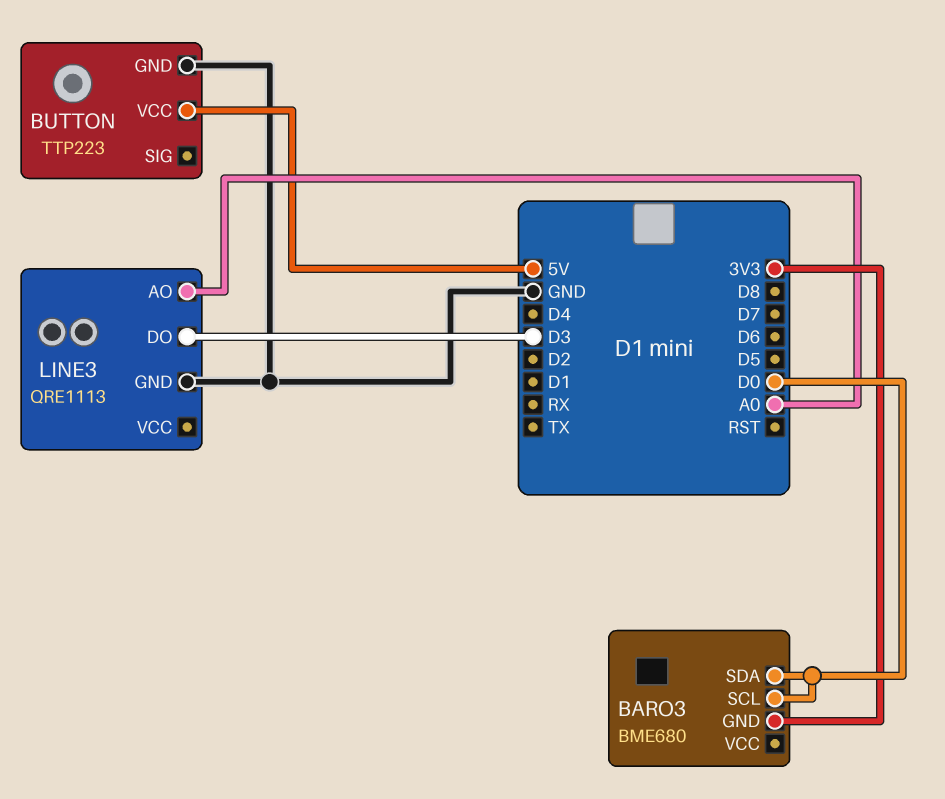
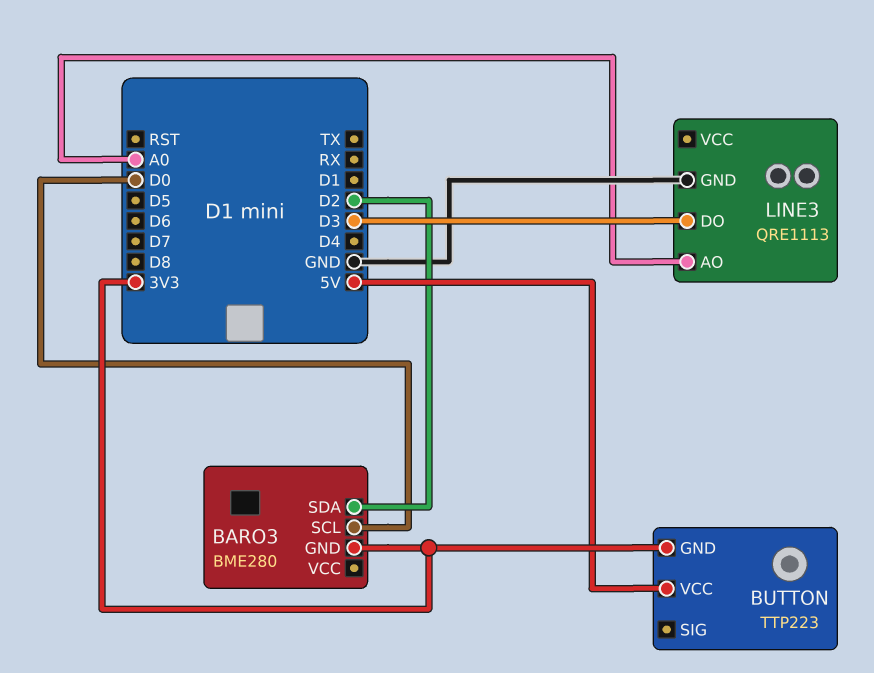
BARO3: BME680 -> BME280
BARO3 pin SDA: D0 -> D2
BUTTON pin GND: GND -> 3V3

